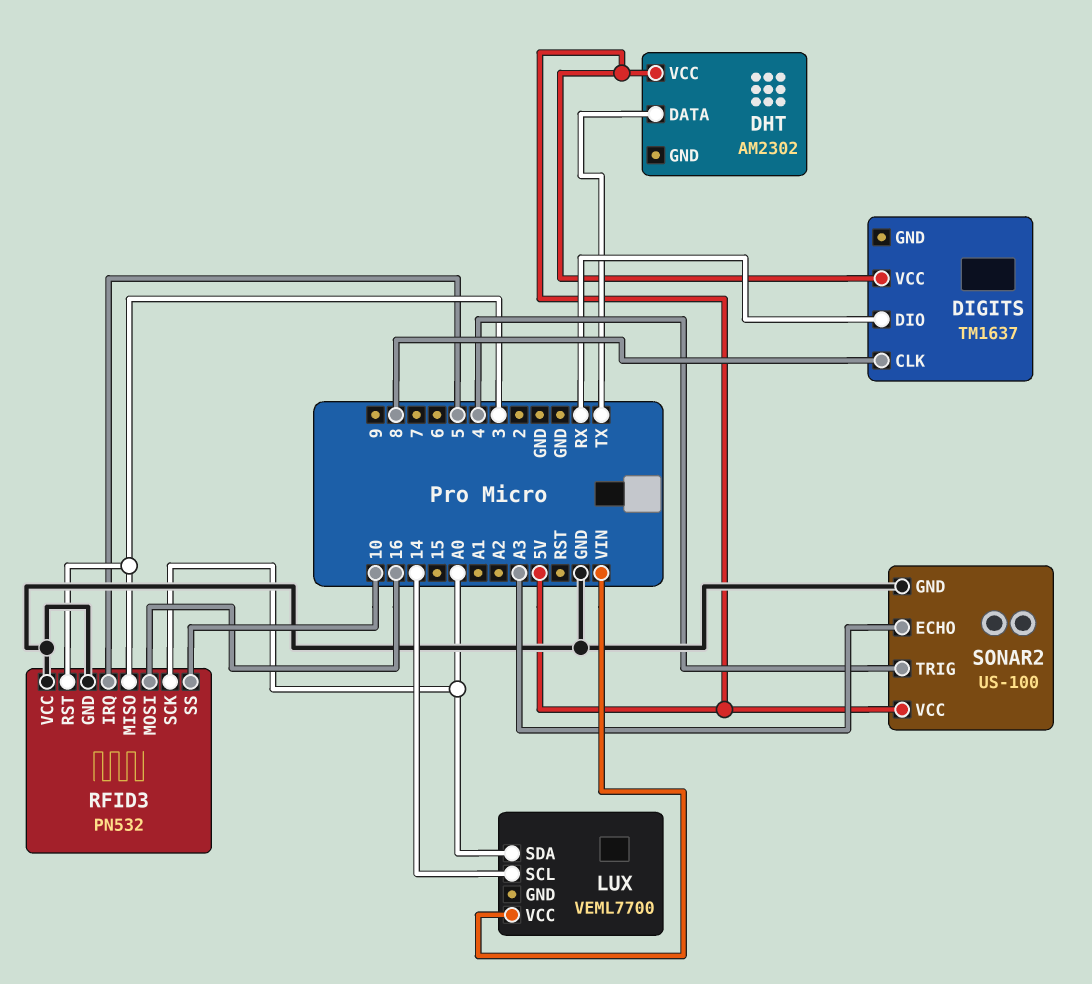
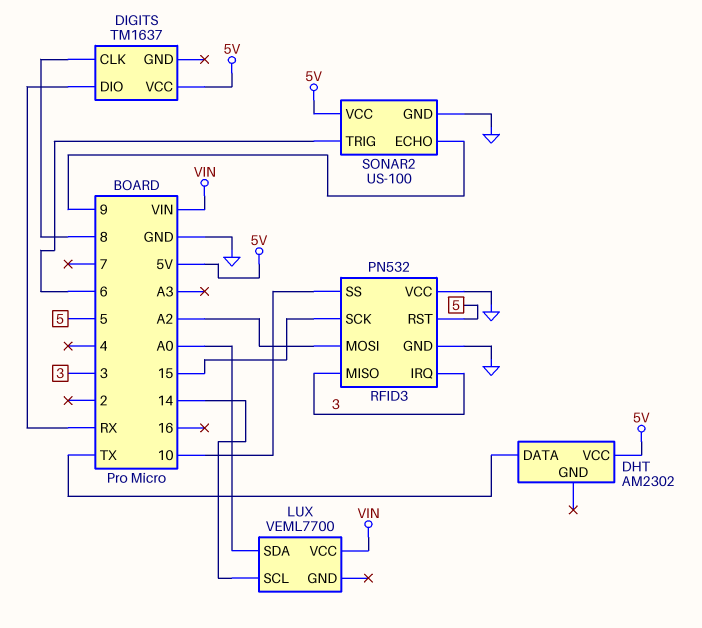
RFID3 pin IRQ: 5 -> 3
RFID3 pin MOSI: 16 -> A2
RFID3 pin RST: 3 -> 5
RFID3 pin SCK: A0 -> 15
SONAR2 pin ECHO: A3 -> 9
SONAR2 pin TRIG: 4 -> 6

